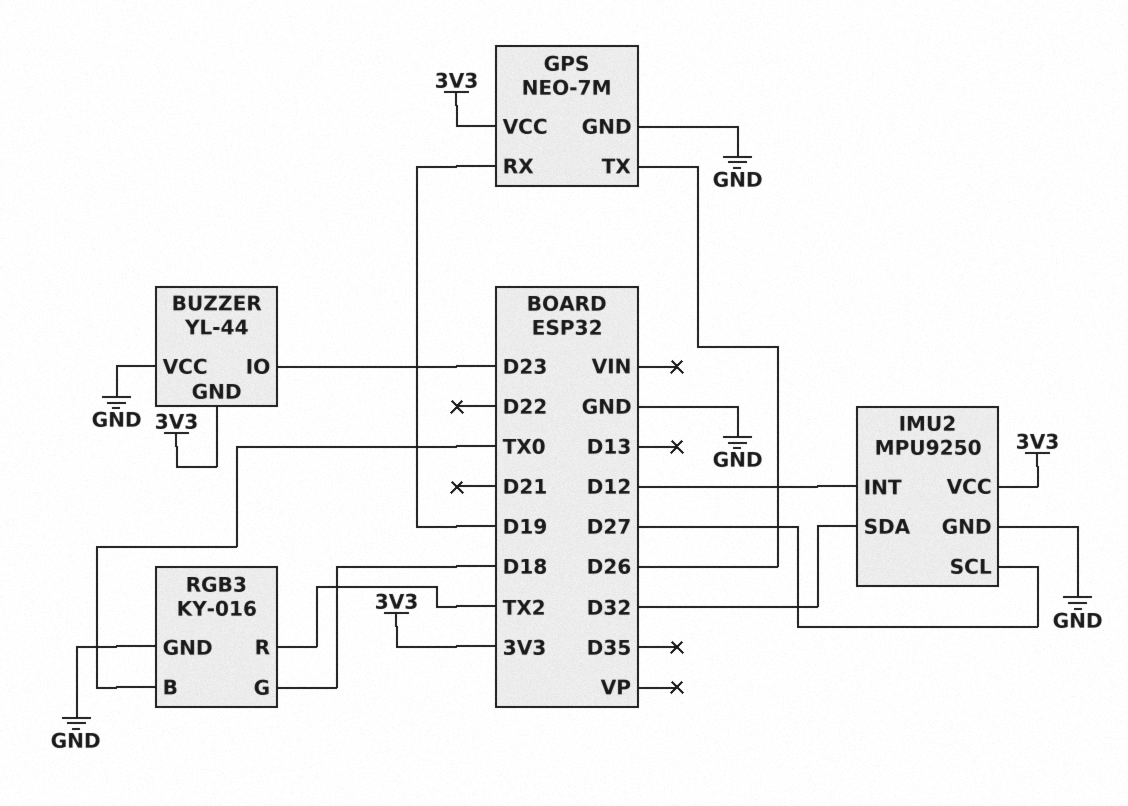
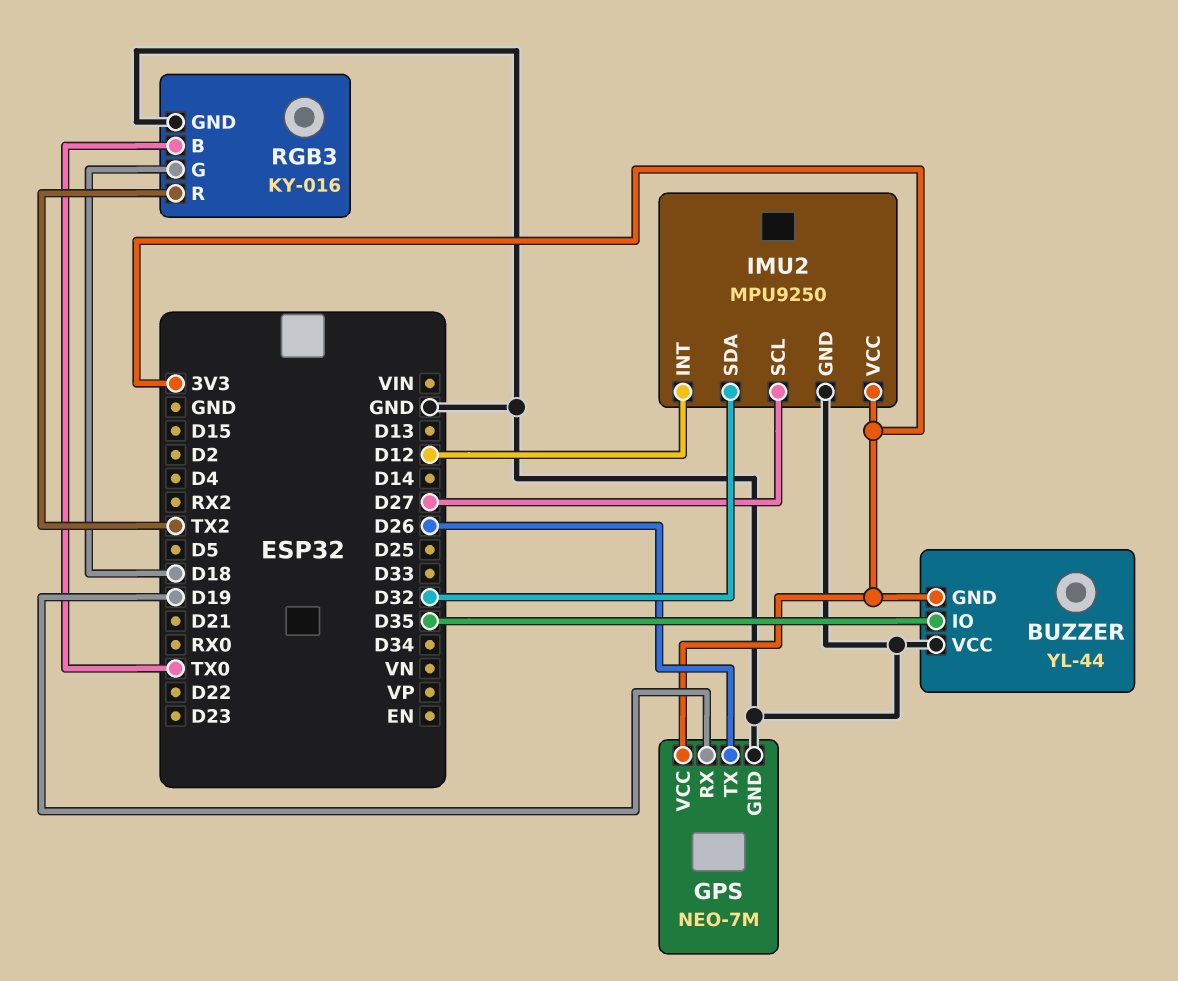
BUZZER pin IO: D23 -> D35

